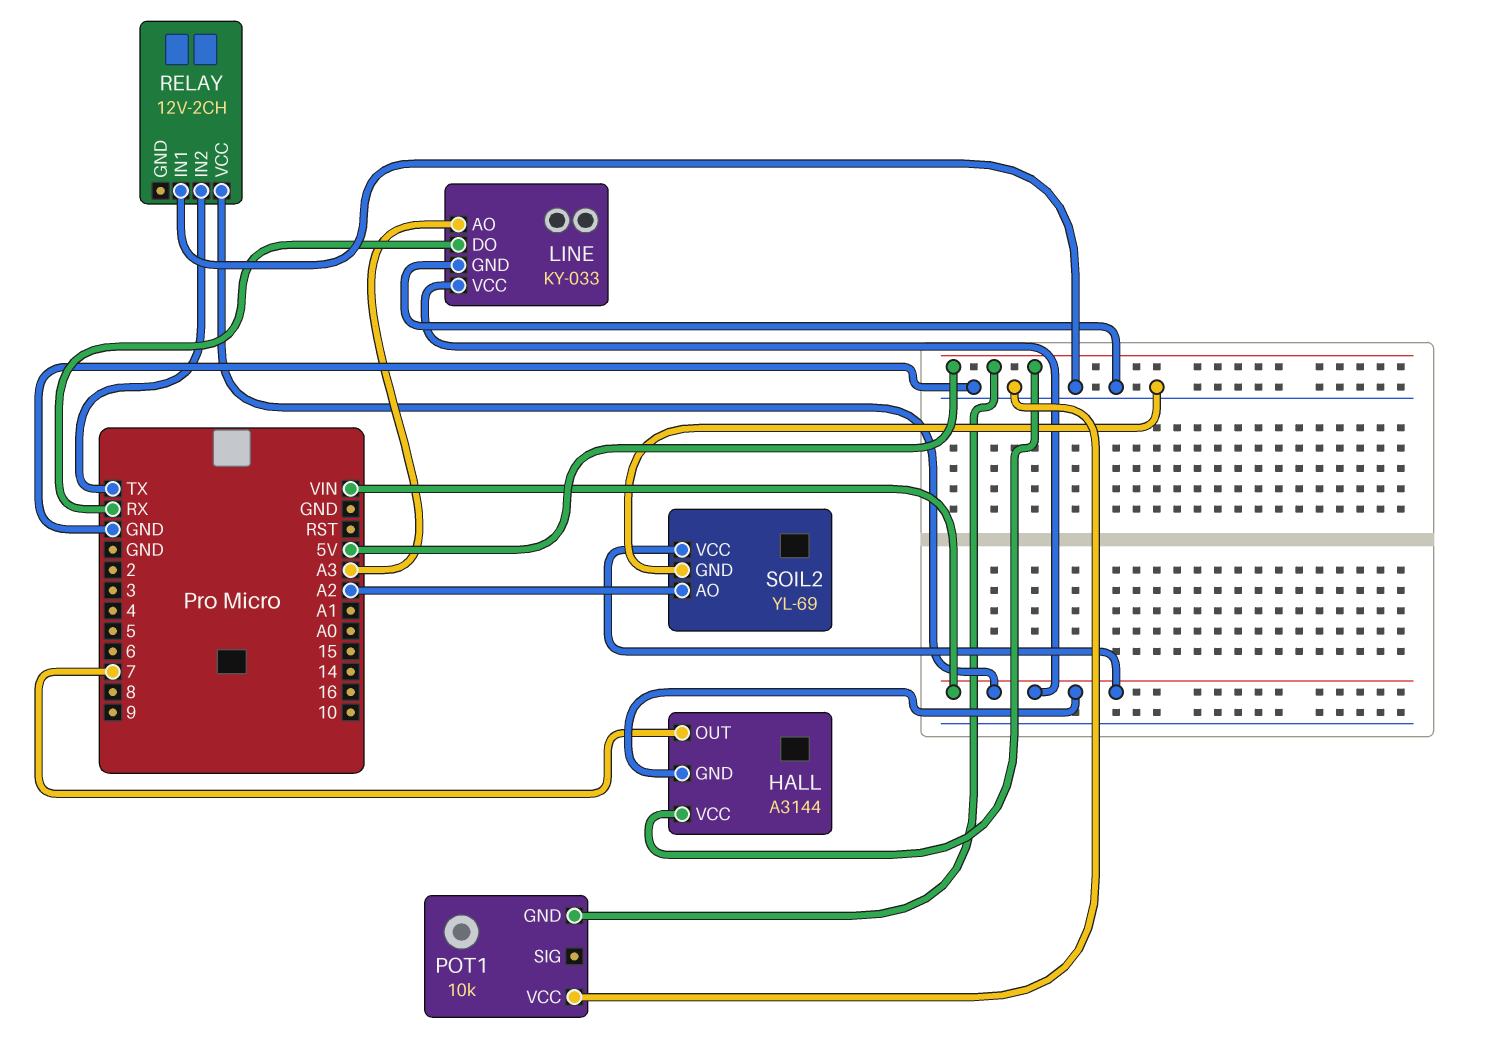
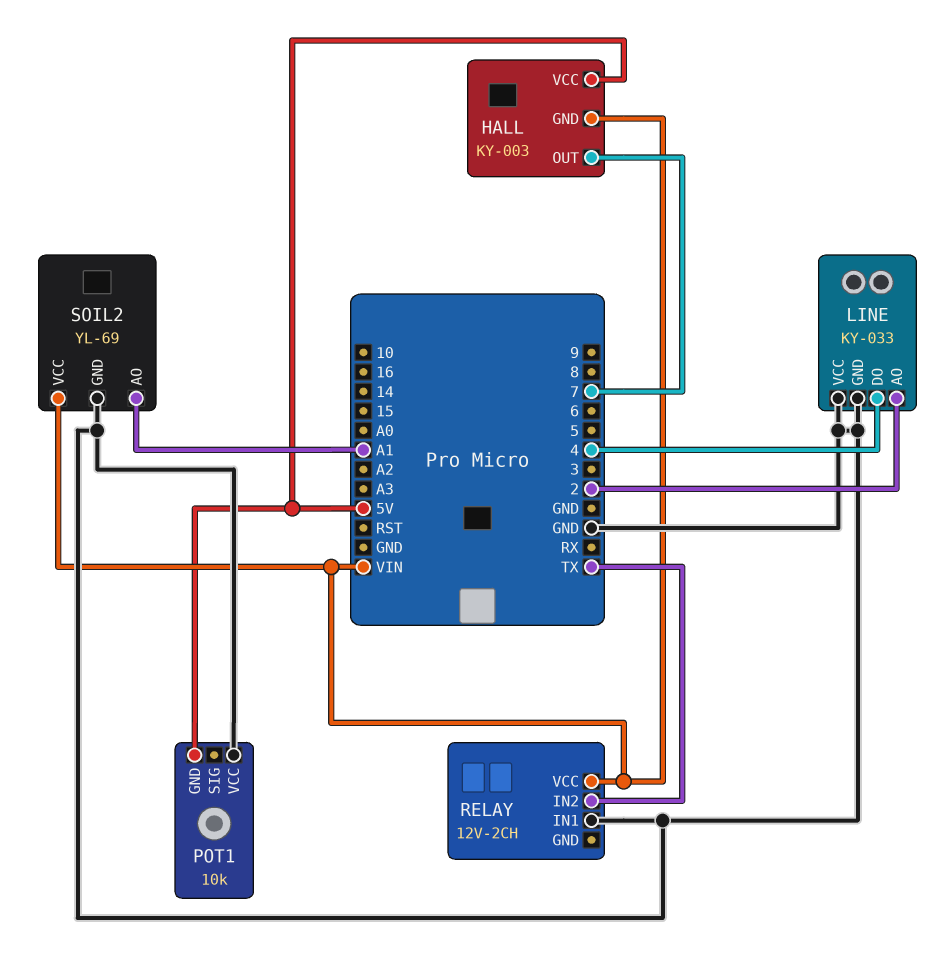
HALL: A3144 -> KY-003
LINE pin AO: A3 -> 2
LINE pin DO: RX -> 4
LINE pin VCC: VIN -> GND
SOIL2 pin AO: A2 -> A1

